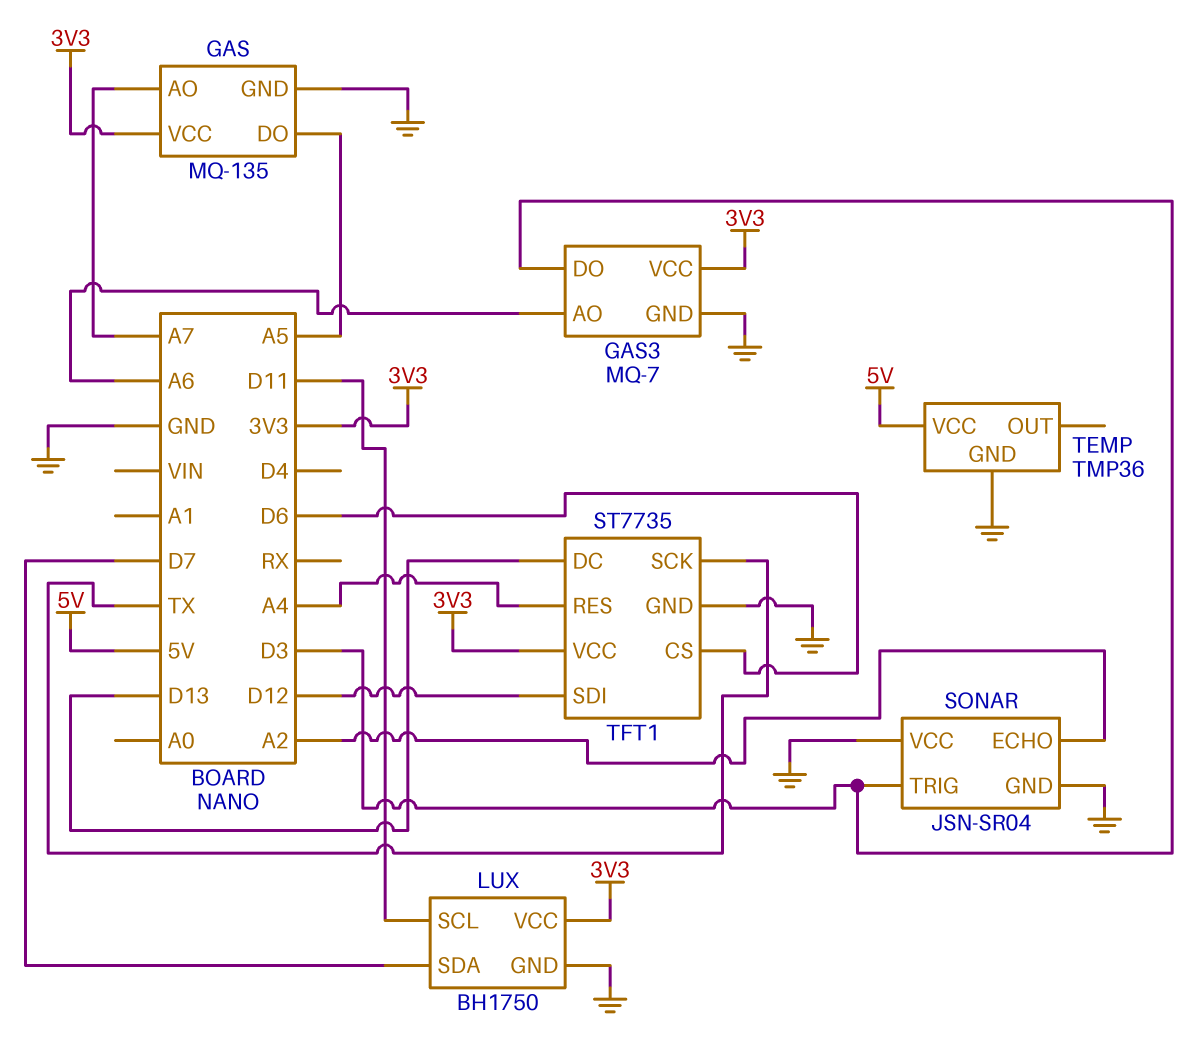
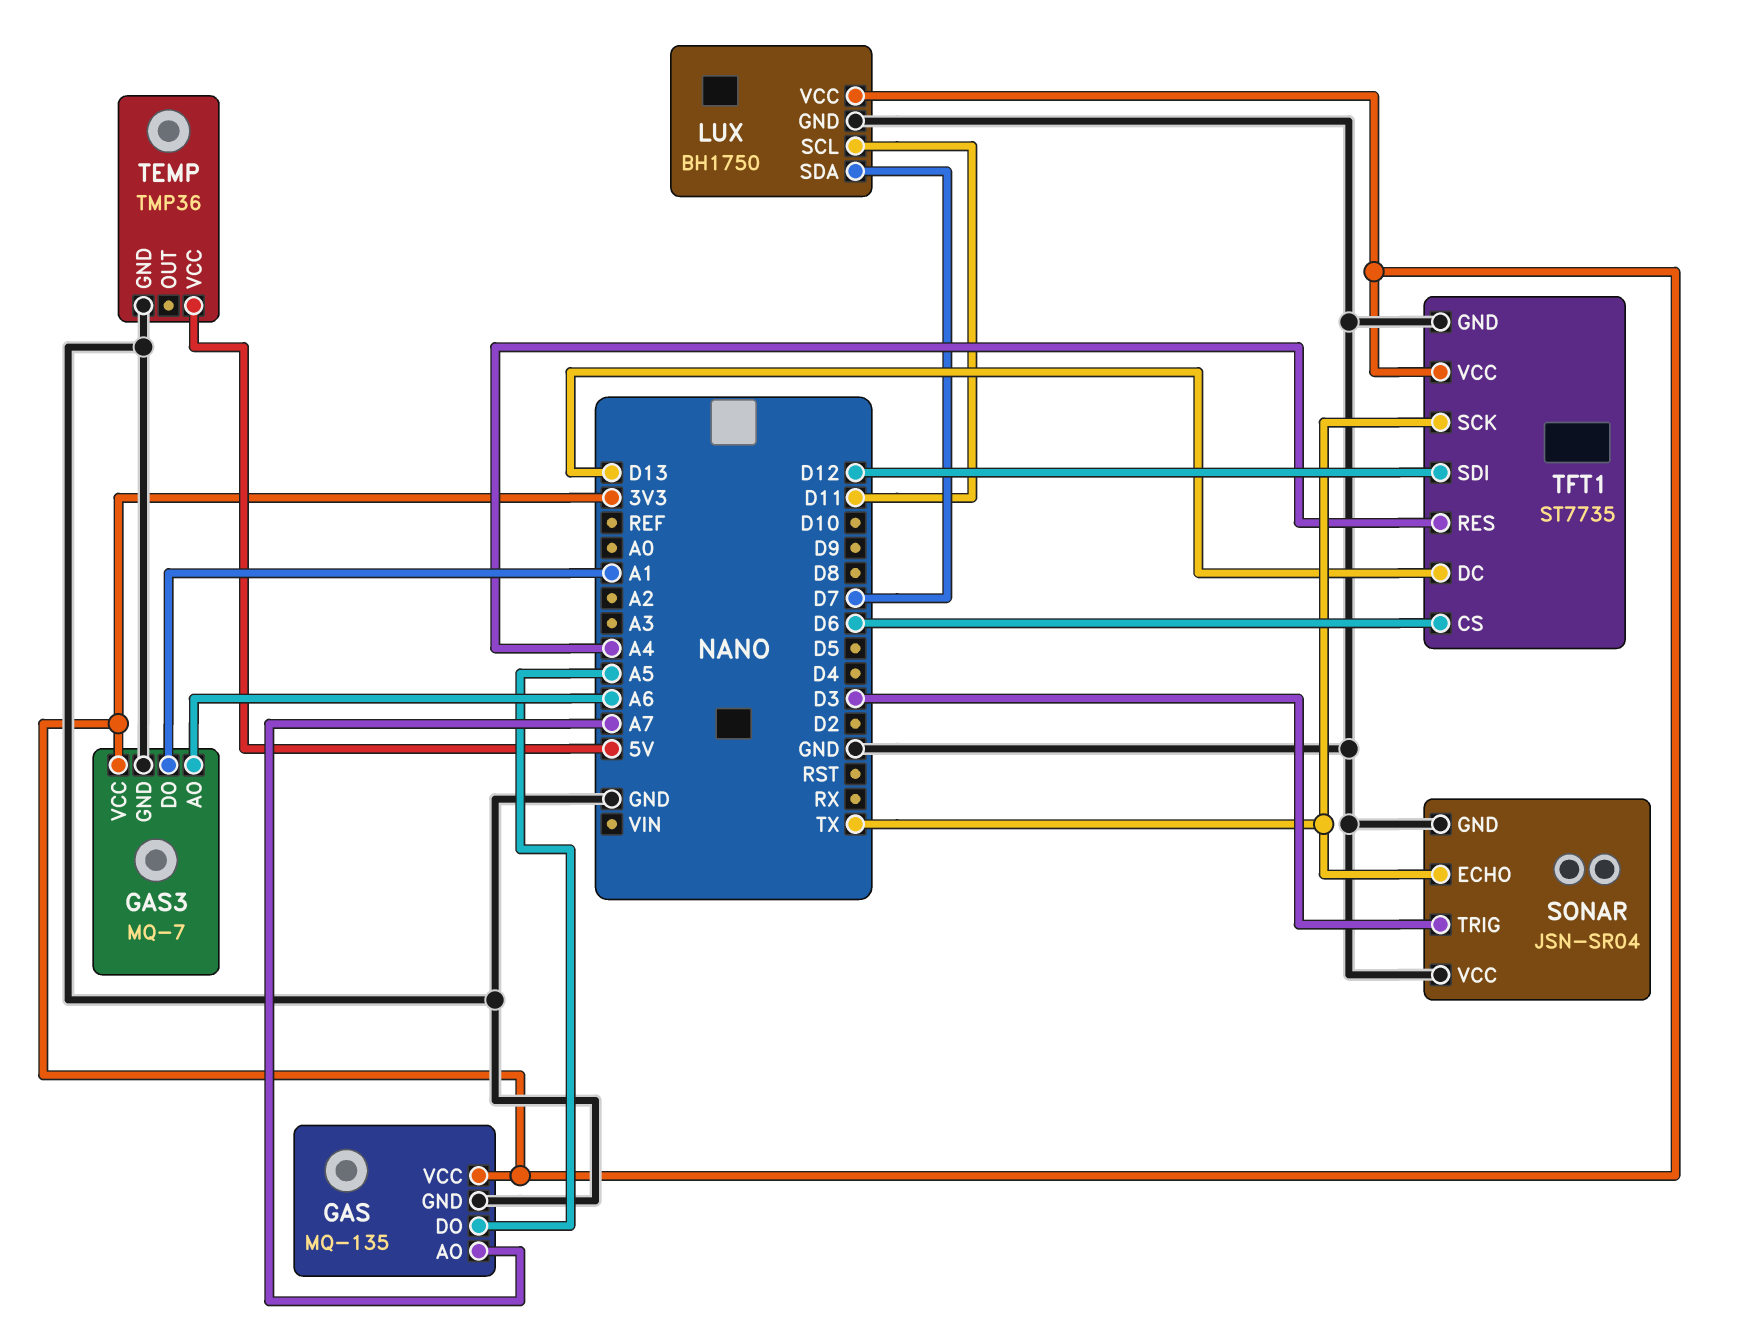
GAS3 pin DO: D3 -> A1
SONAR pin ECHO: A2 -> TX

